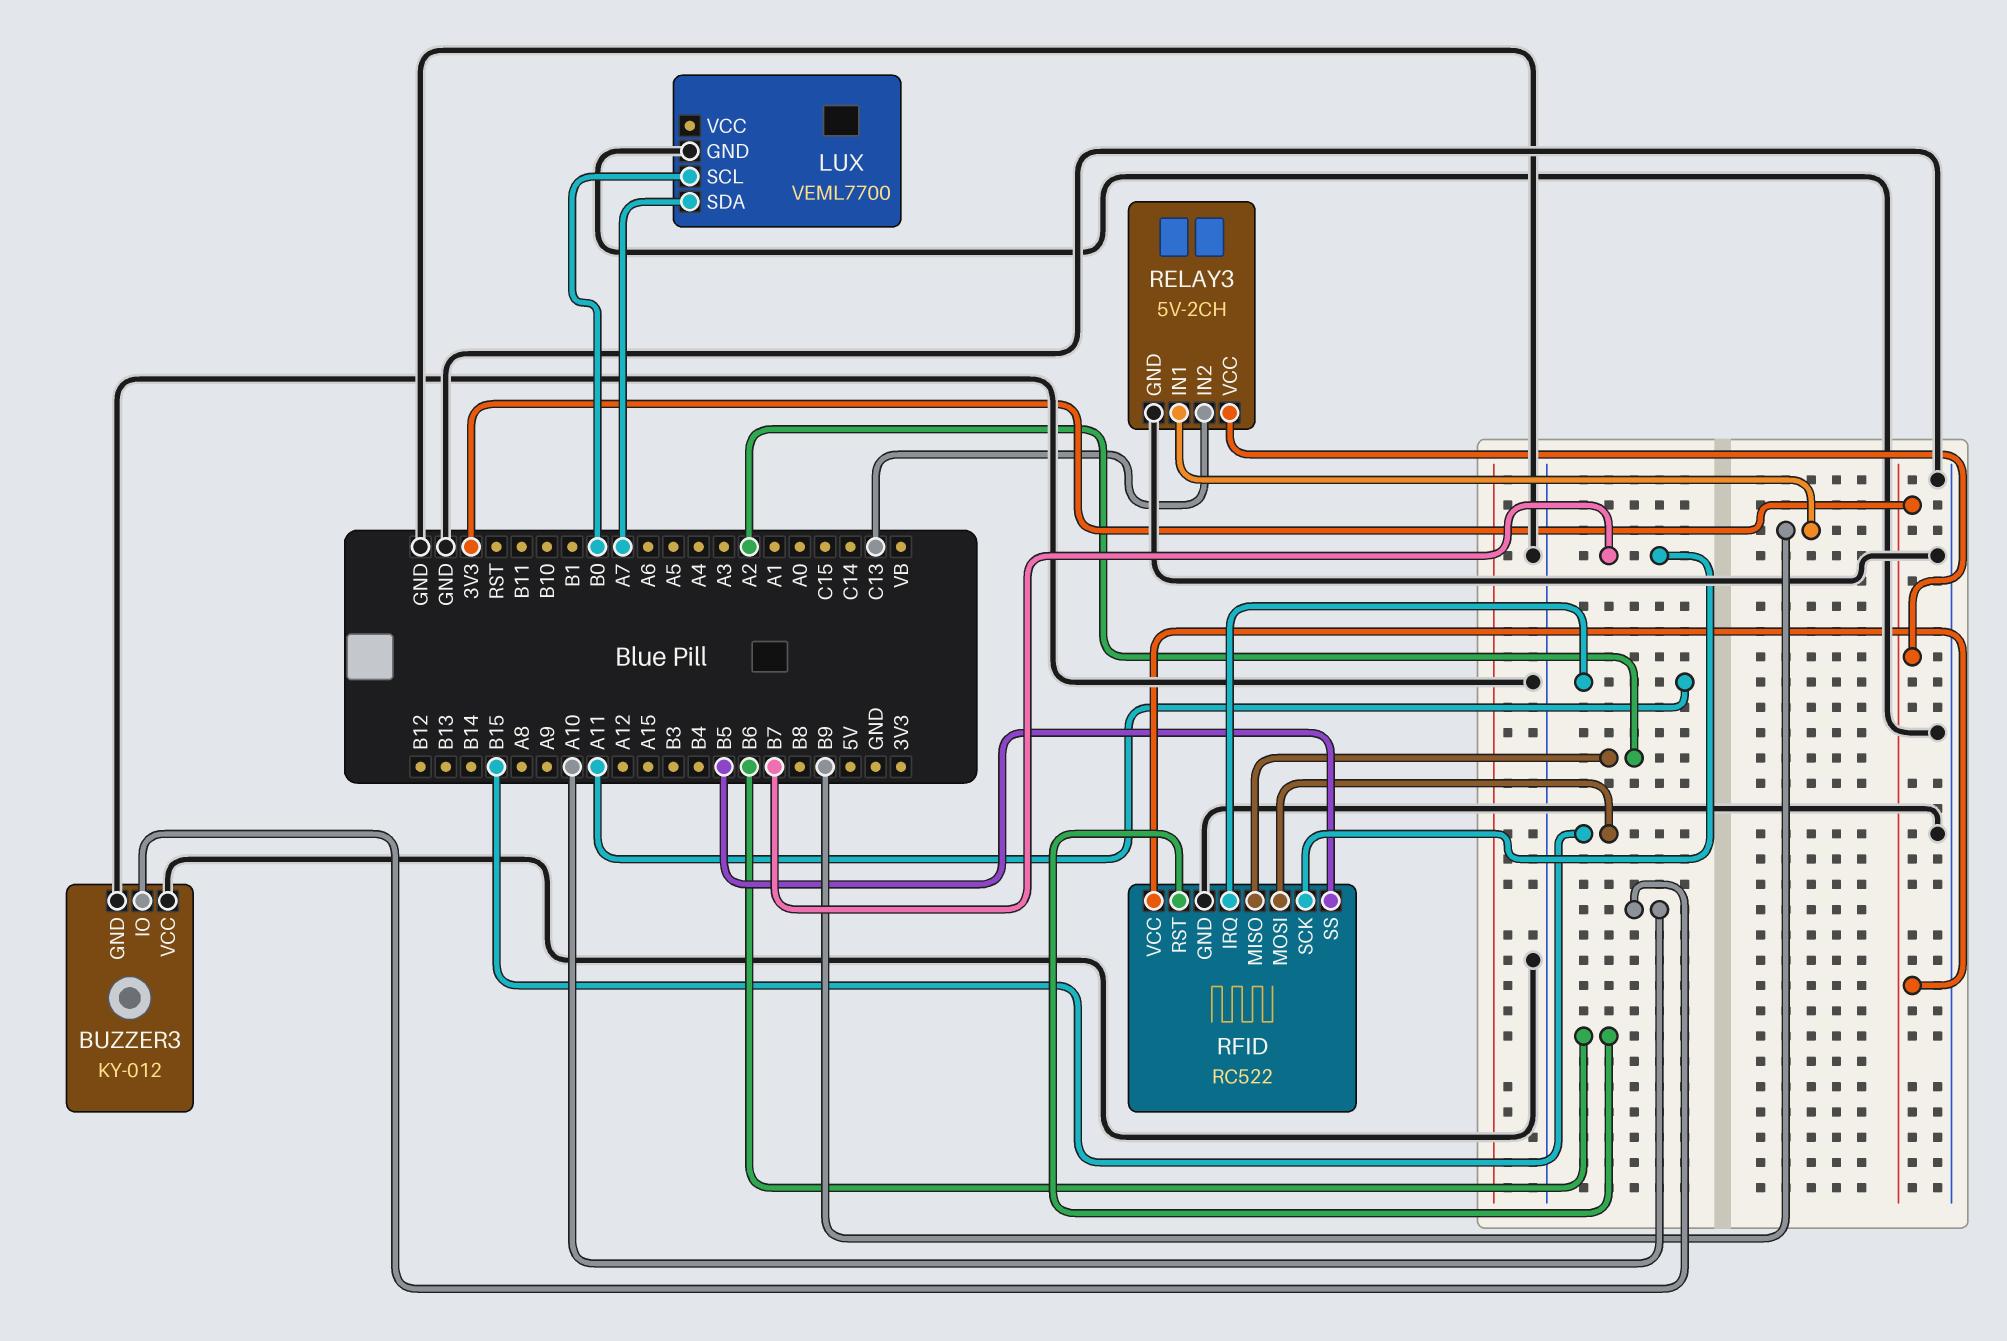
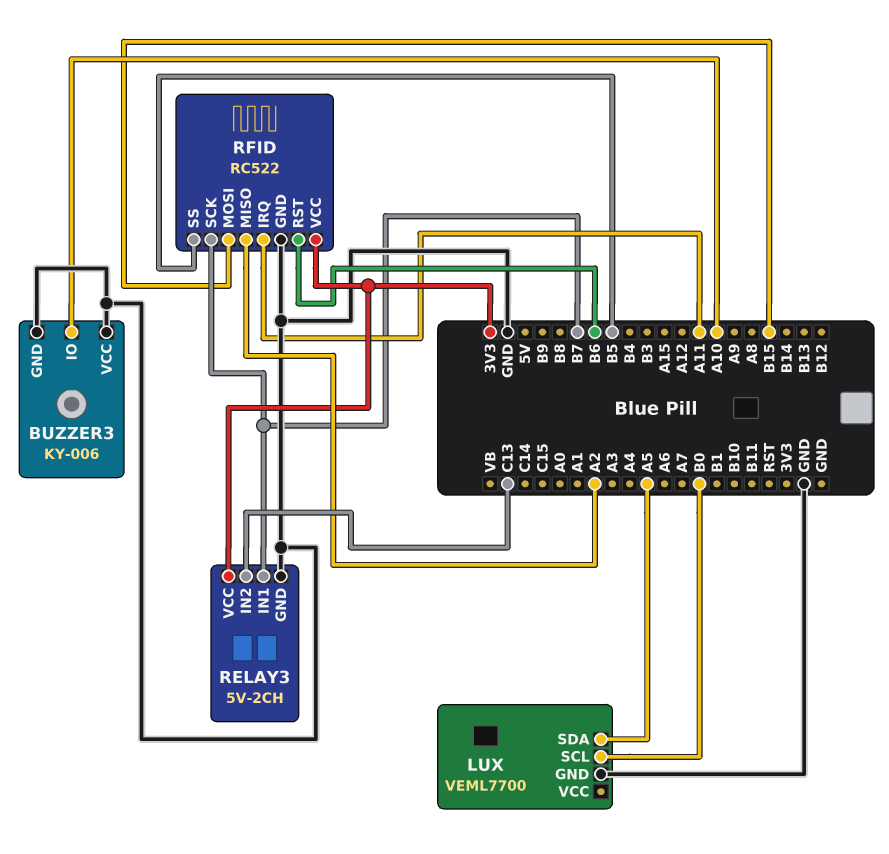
BUZZER3: KY-012 -> KY-006
LUX pin SDA: A7 -> A5
RELAY3 pin IN1: B9 -> B7

